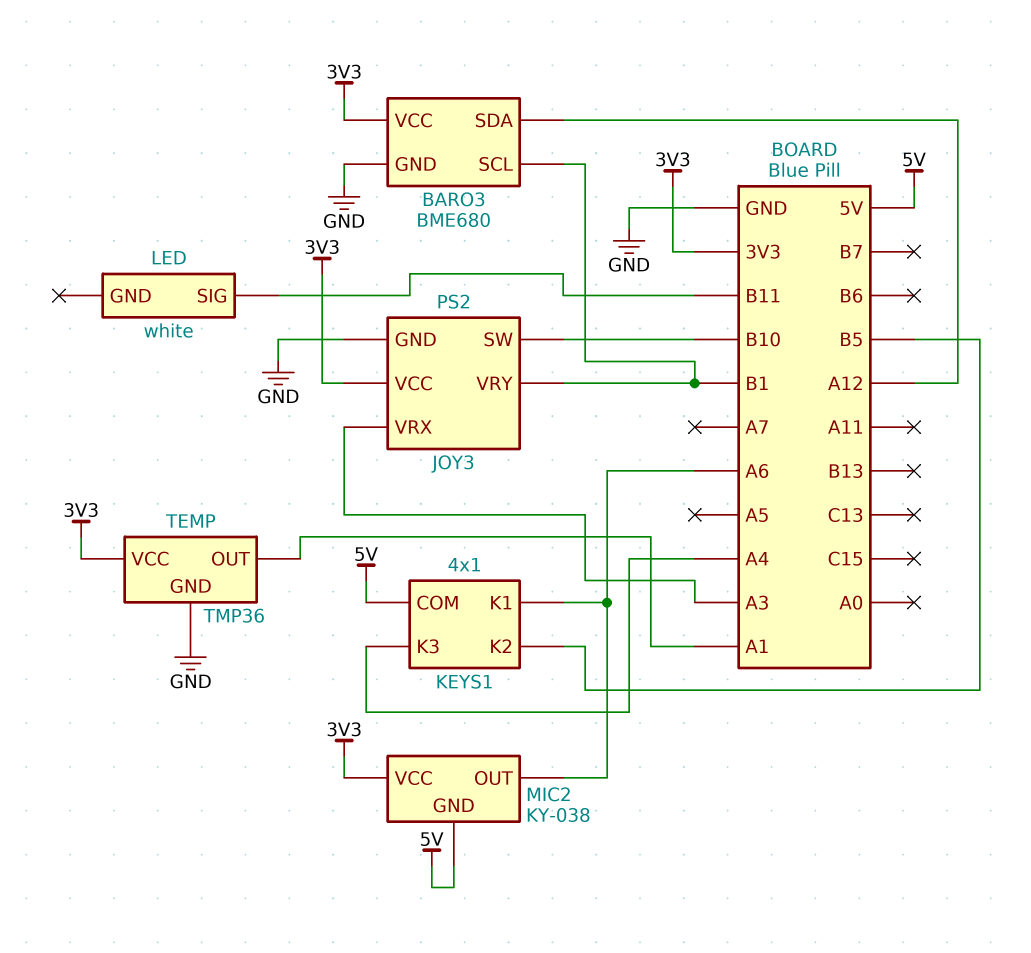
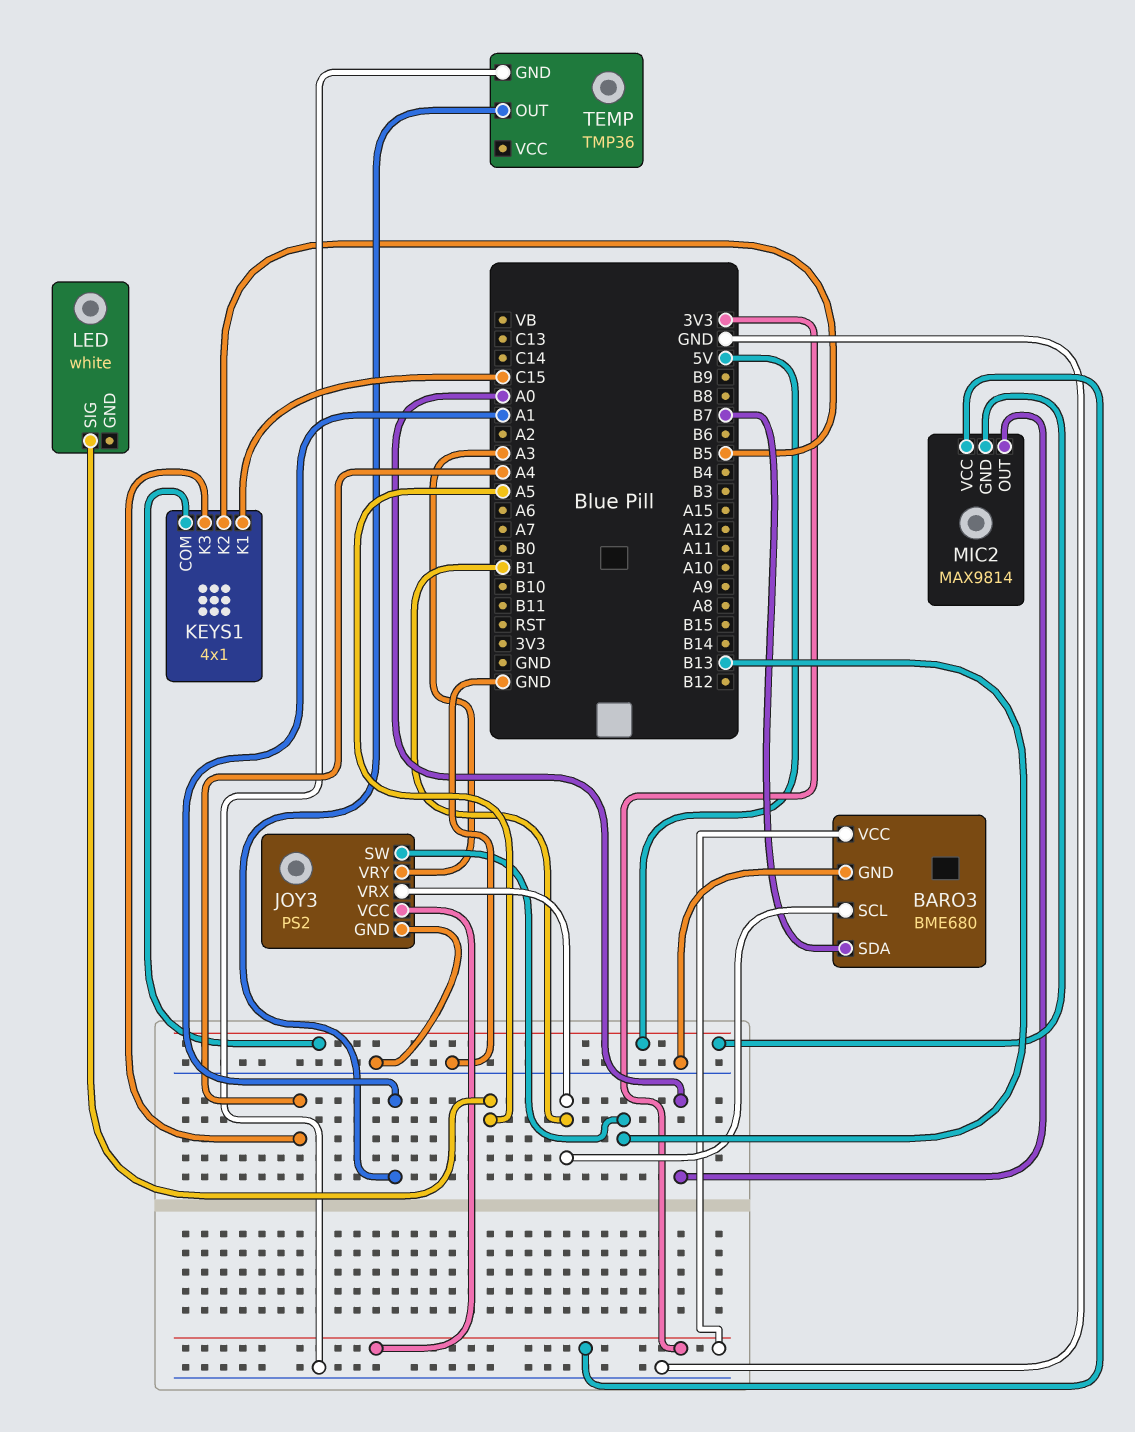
BARO3 pin SDA: A12 -> B7
JOY3 pin SW: B10 -> B13
JOY3 pin VRX: A3 -> B1
JOY3 pin VRY: B1 -> A3
KEYS1 pin K1: A6 -> C15
LED pin SIG: B11 -> A5
MIC2: KY-038 -> MAX9814
MIC2 pin OUT: A6 -> A0
TEMP pin VCC: 3V3 -> none

